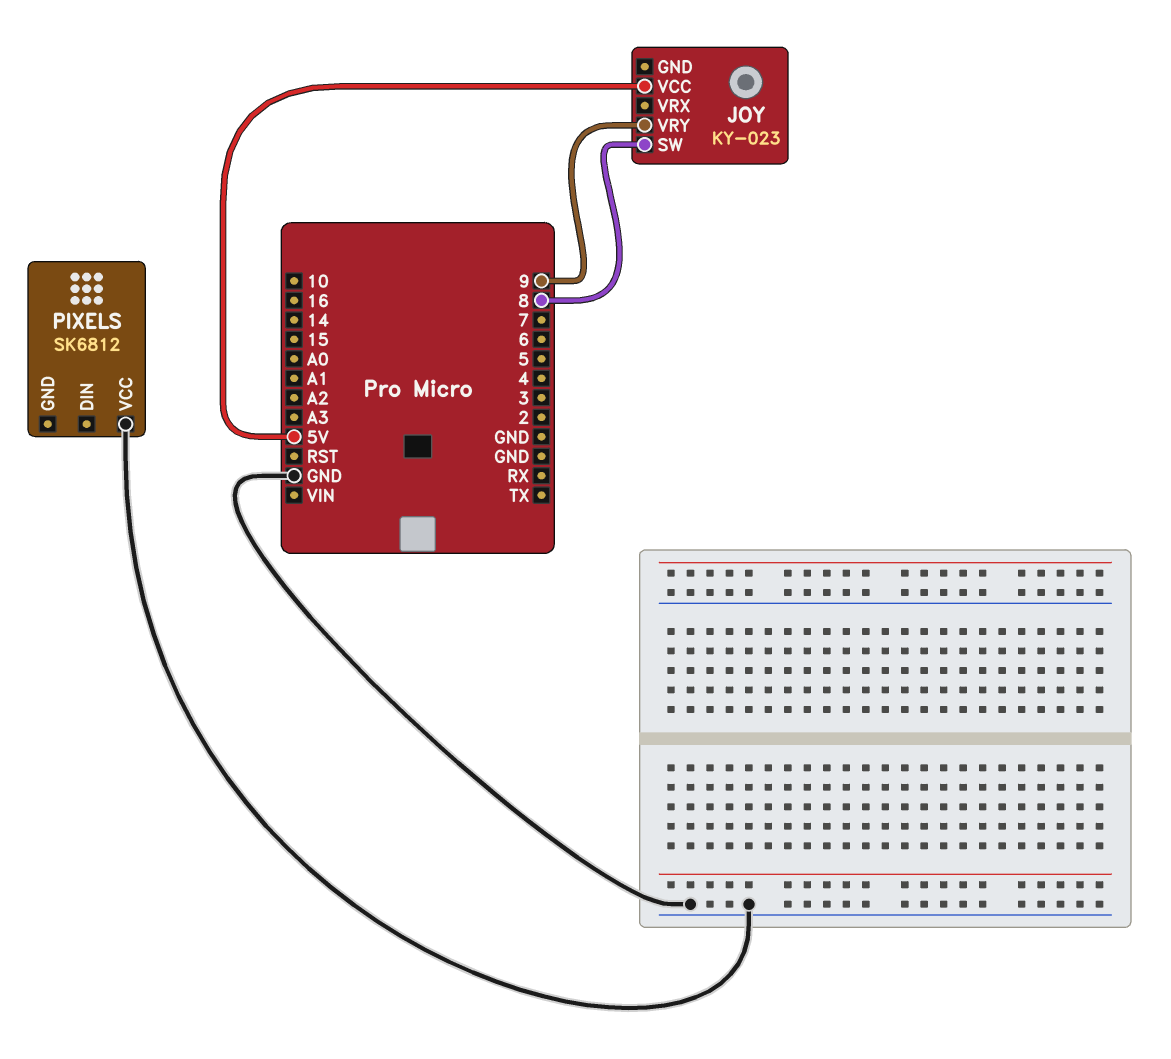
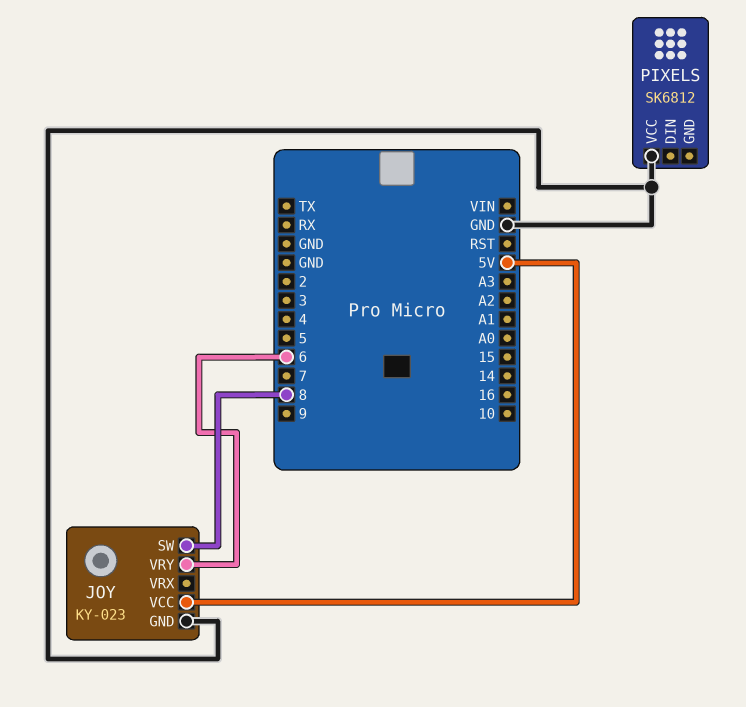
JOY pin GND: none -> GND
JOY pin VRY: 9 -> 6

